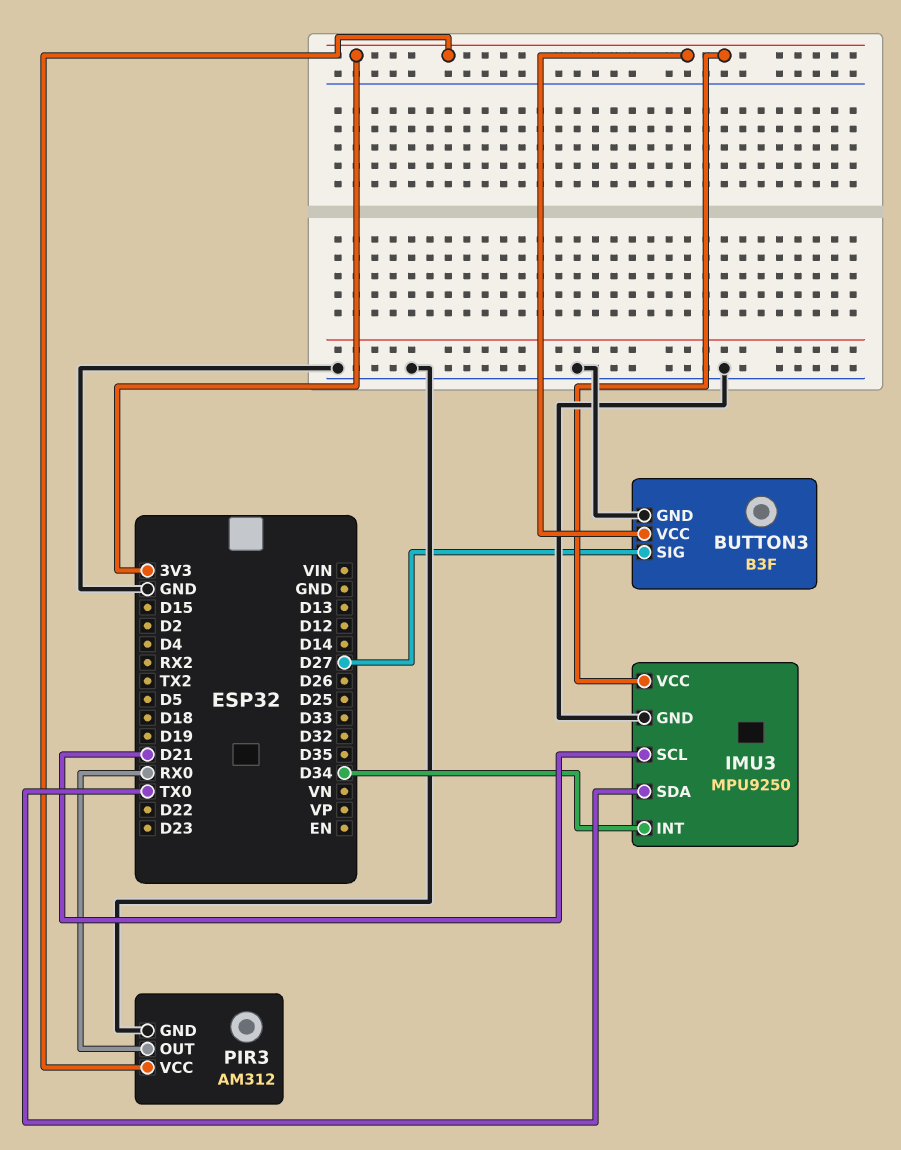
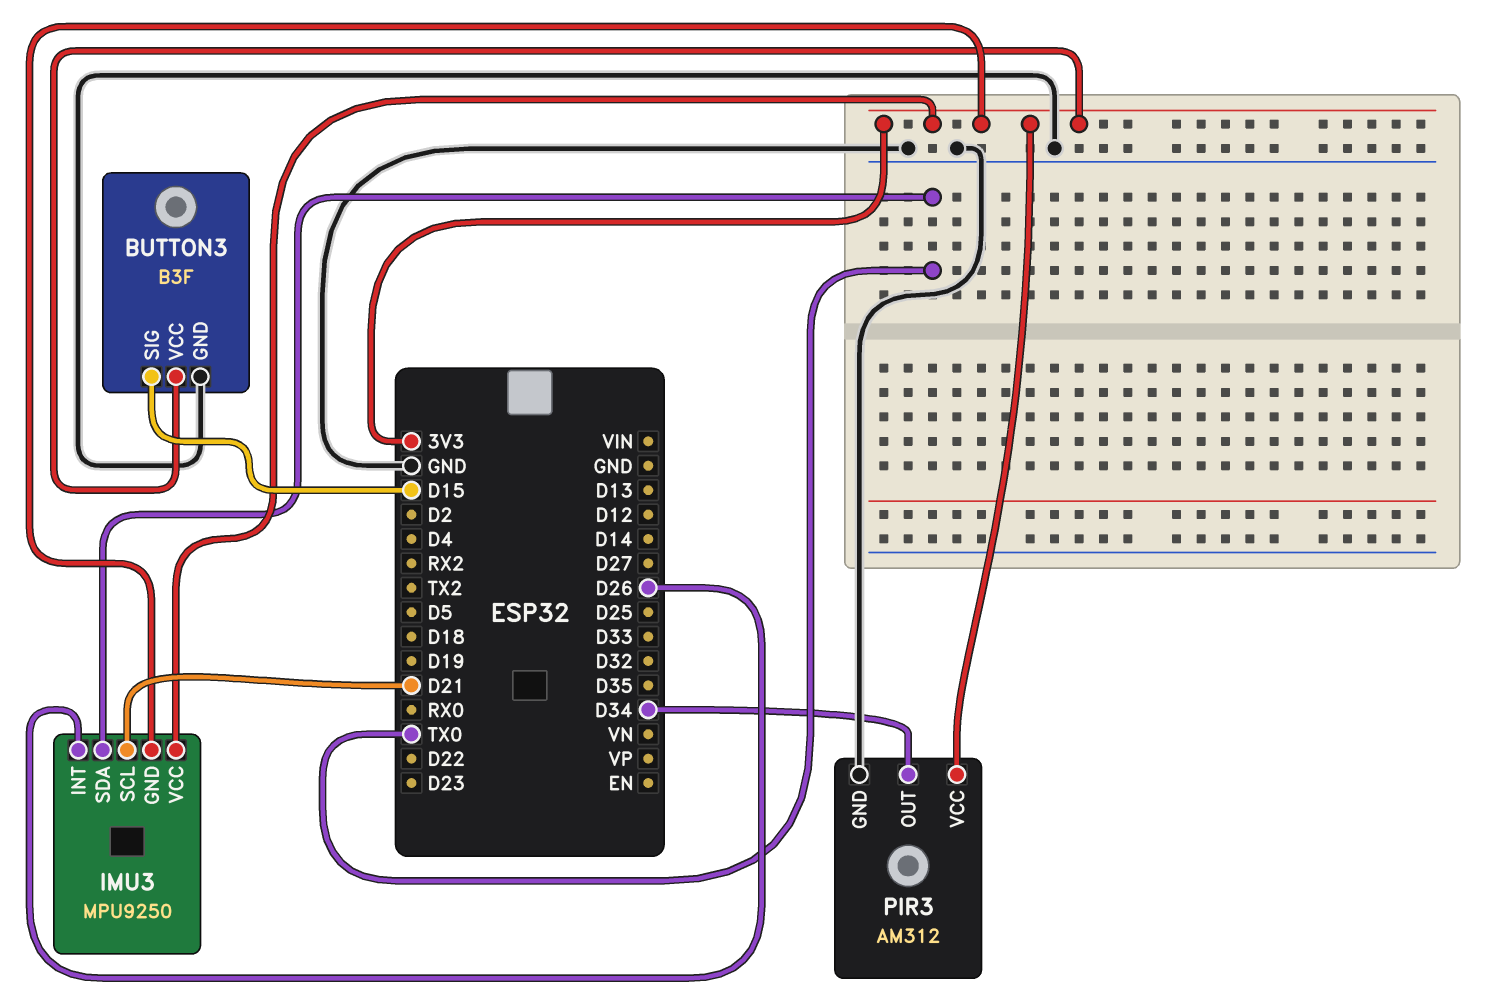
BUTTON3 pin SIG: D27 -> D15
IMU3 pin GND: GND -> 3V3
IMU3 pin INT: D34 -> D26
PIR3 pin OUT: RX0 -> D34

